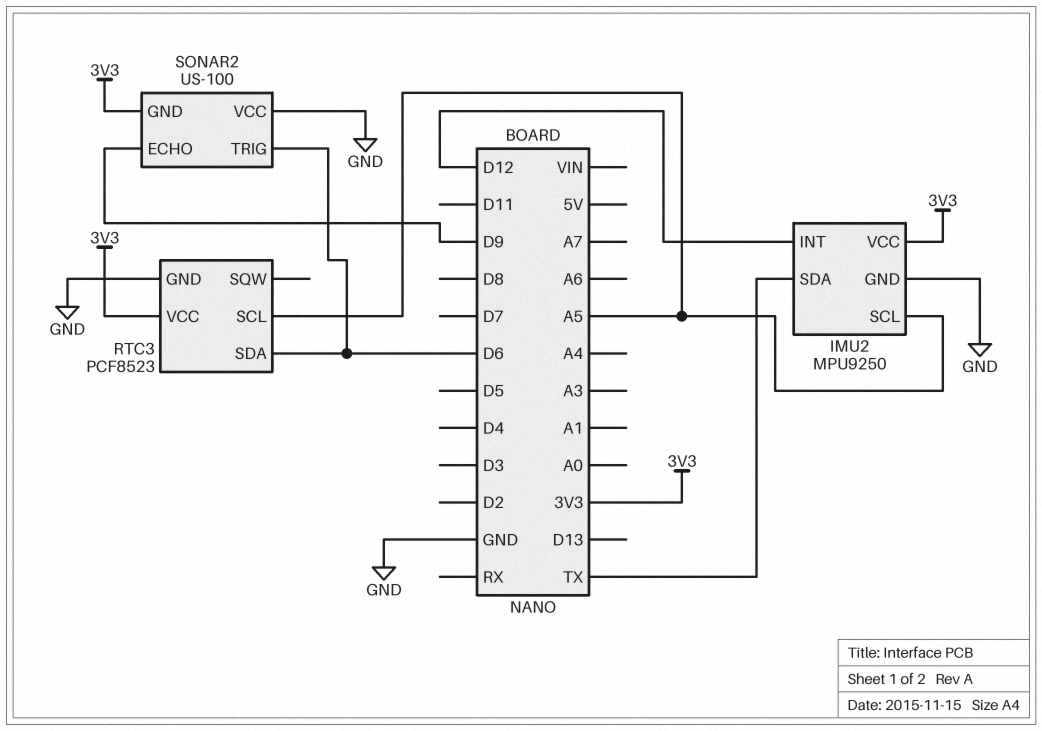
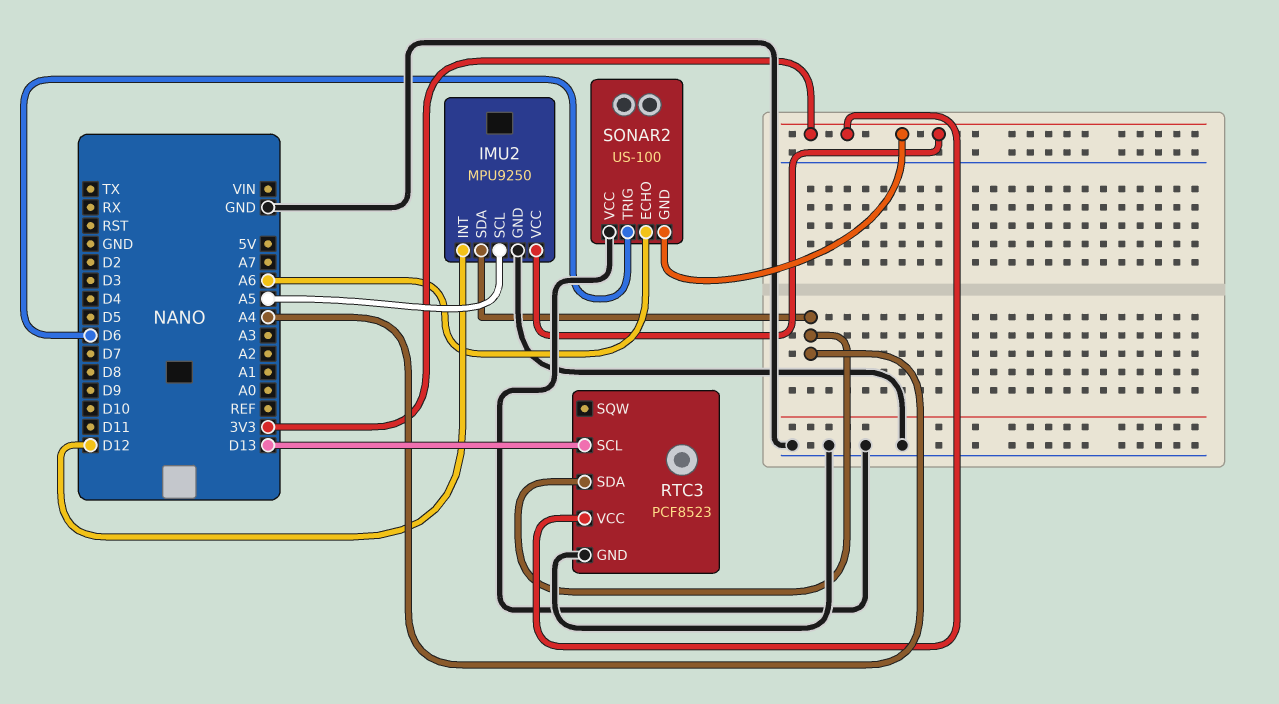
IMU2 pin SDA: TX -> A4
RTC3 pin SCL: A5 -> D13
RTC3 pin SDA: D6 -> A4
SONAR2 pin ECHO: D9 -> A6

